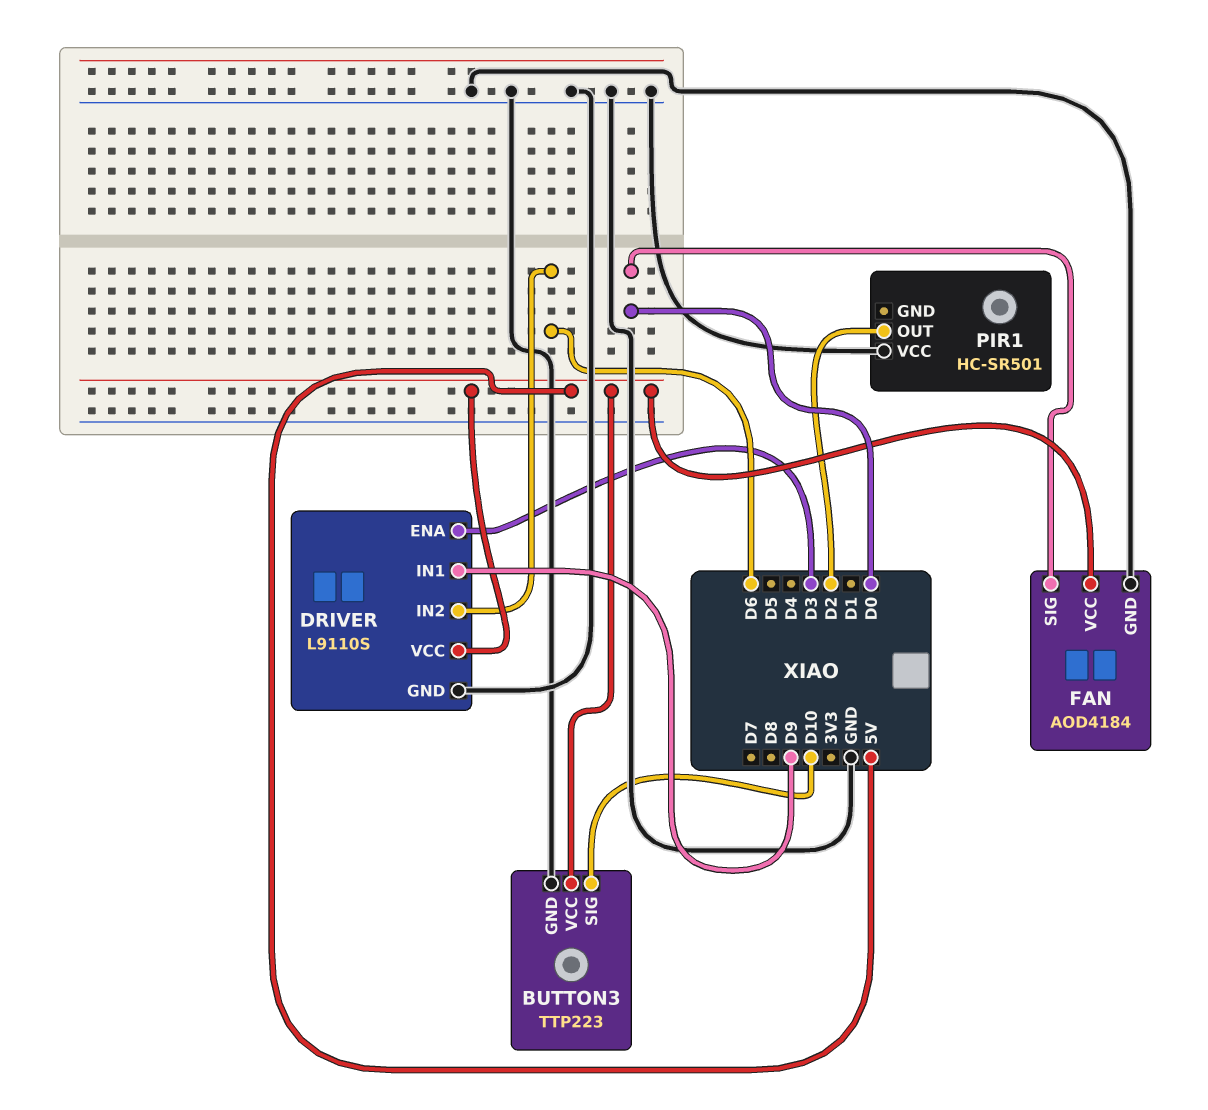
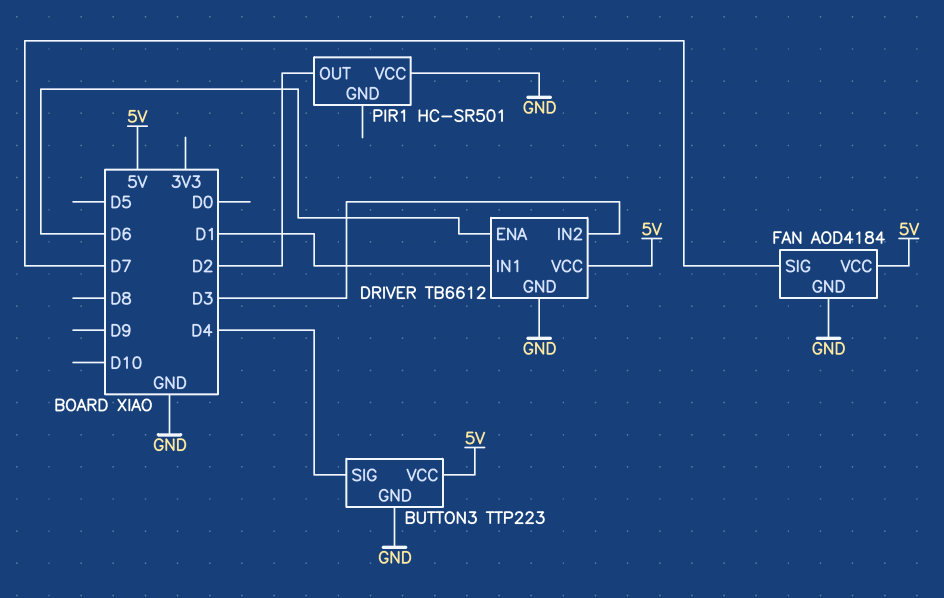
BUTTON3 pin SIG: D10 -> D4
DRIVER: L9110S -> TB6612
DRIVER pin ENA: D3 -> D6
DRIVER pin IN1: D9 -> D1
DRIVER pin IN2: D6 -> D3
FAN pin SIG: D0 -> D7

